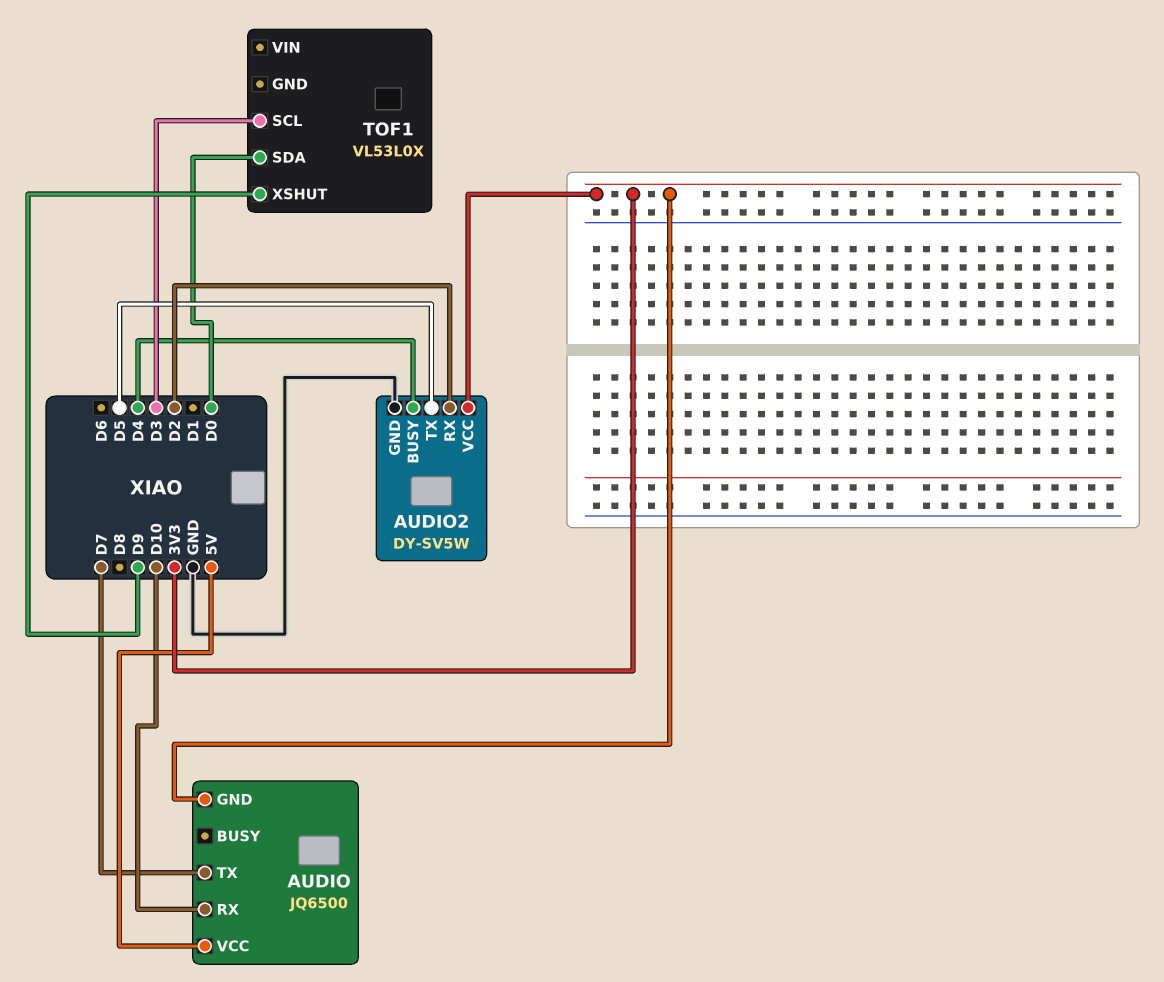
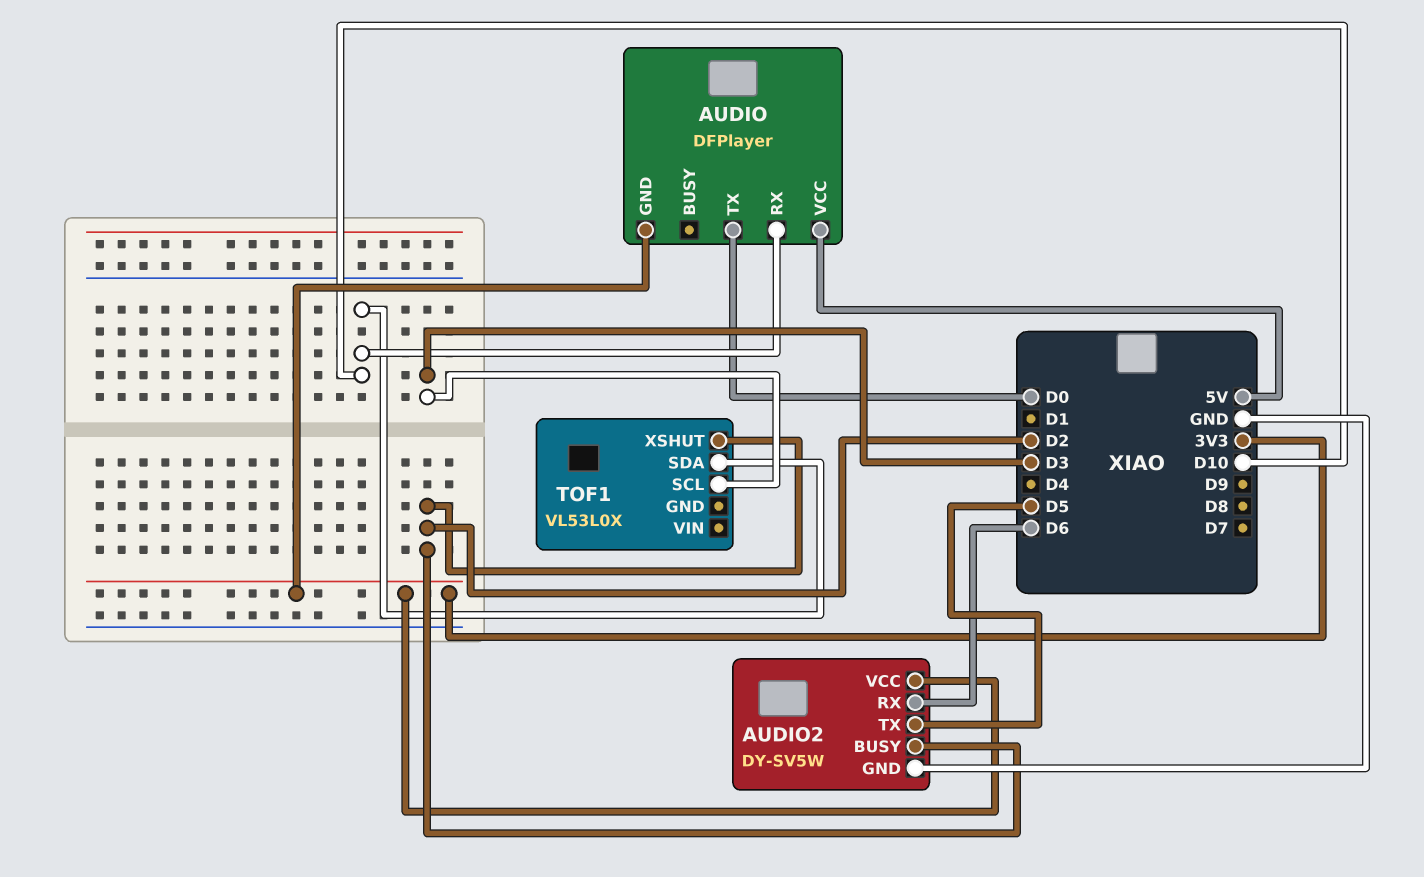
AUDIO: JQ6500 -> DFPlayer
AUDIO pin TX: D7 -> D0
AUDIO2 pin BUSY: D4 -> D2
AUDIO2 pin RX: D2 -> D6
TOF1 pin SDA: D0 -> D10
TOF1 pin XSHUT: D9 -> D2

